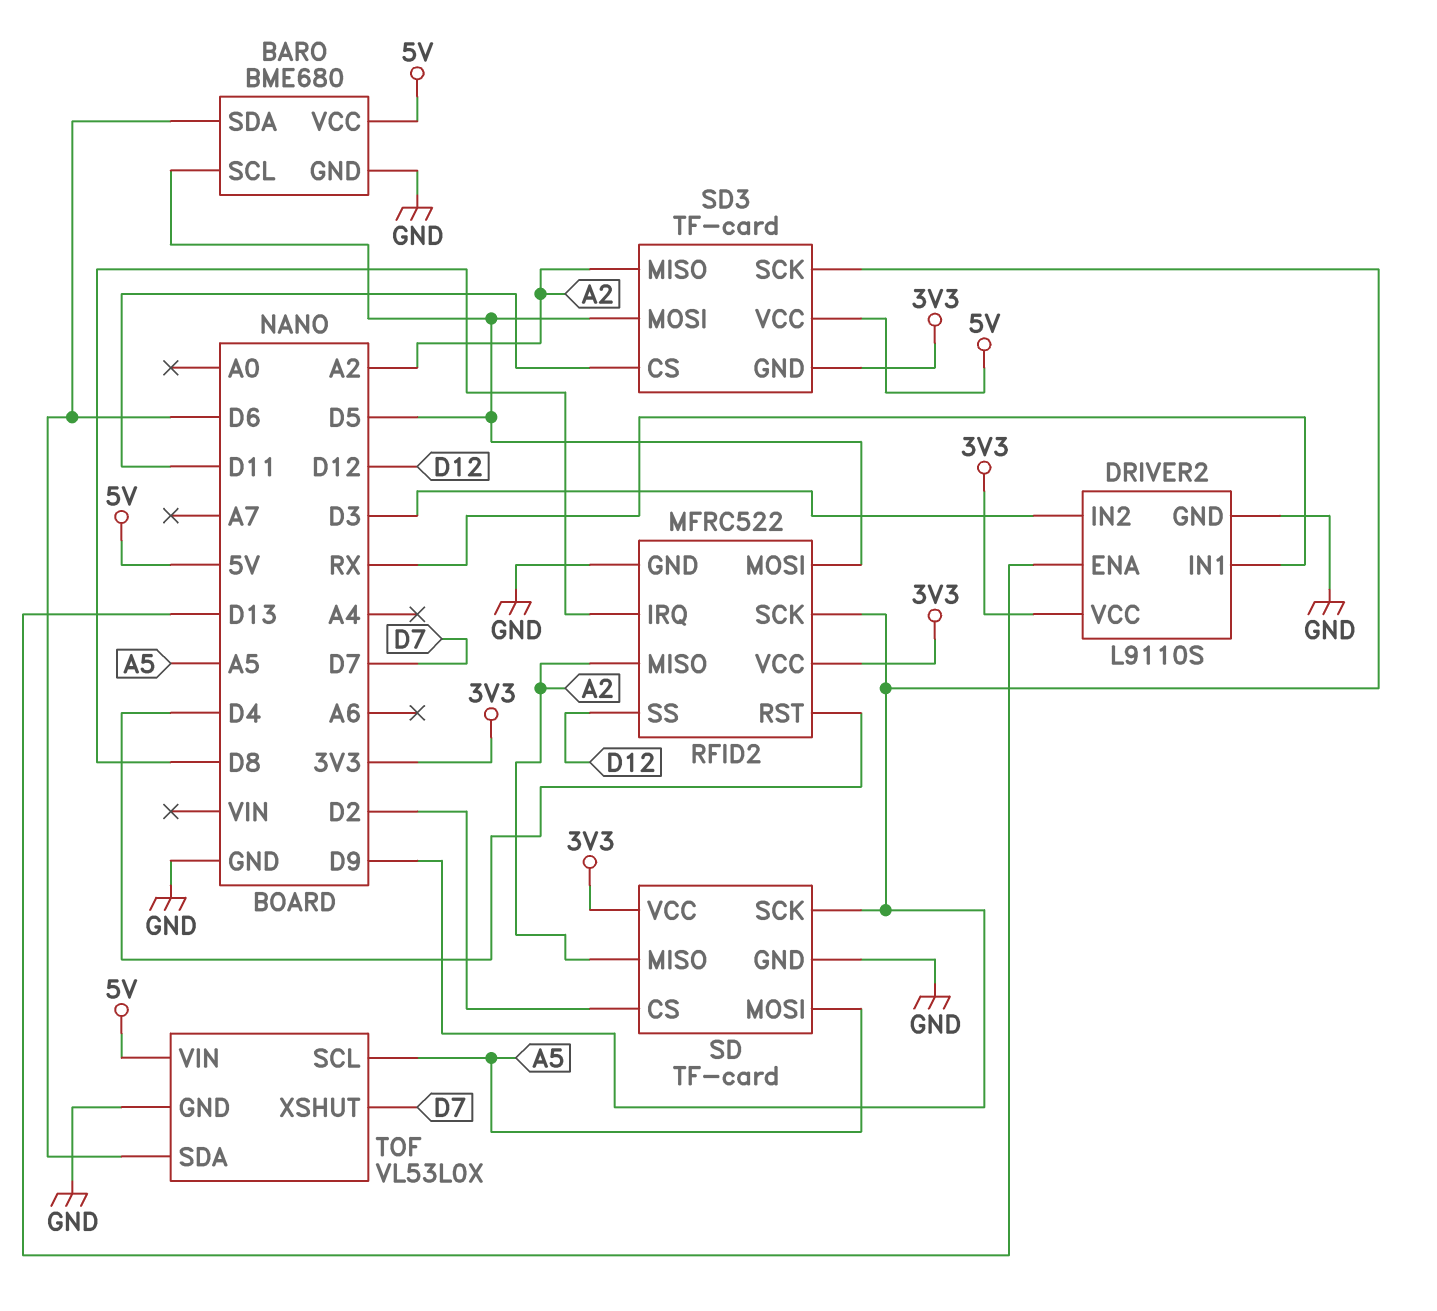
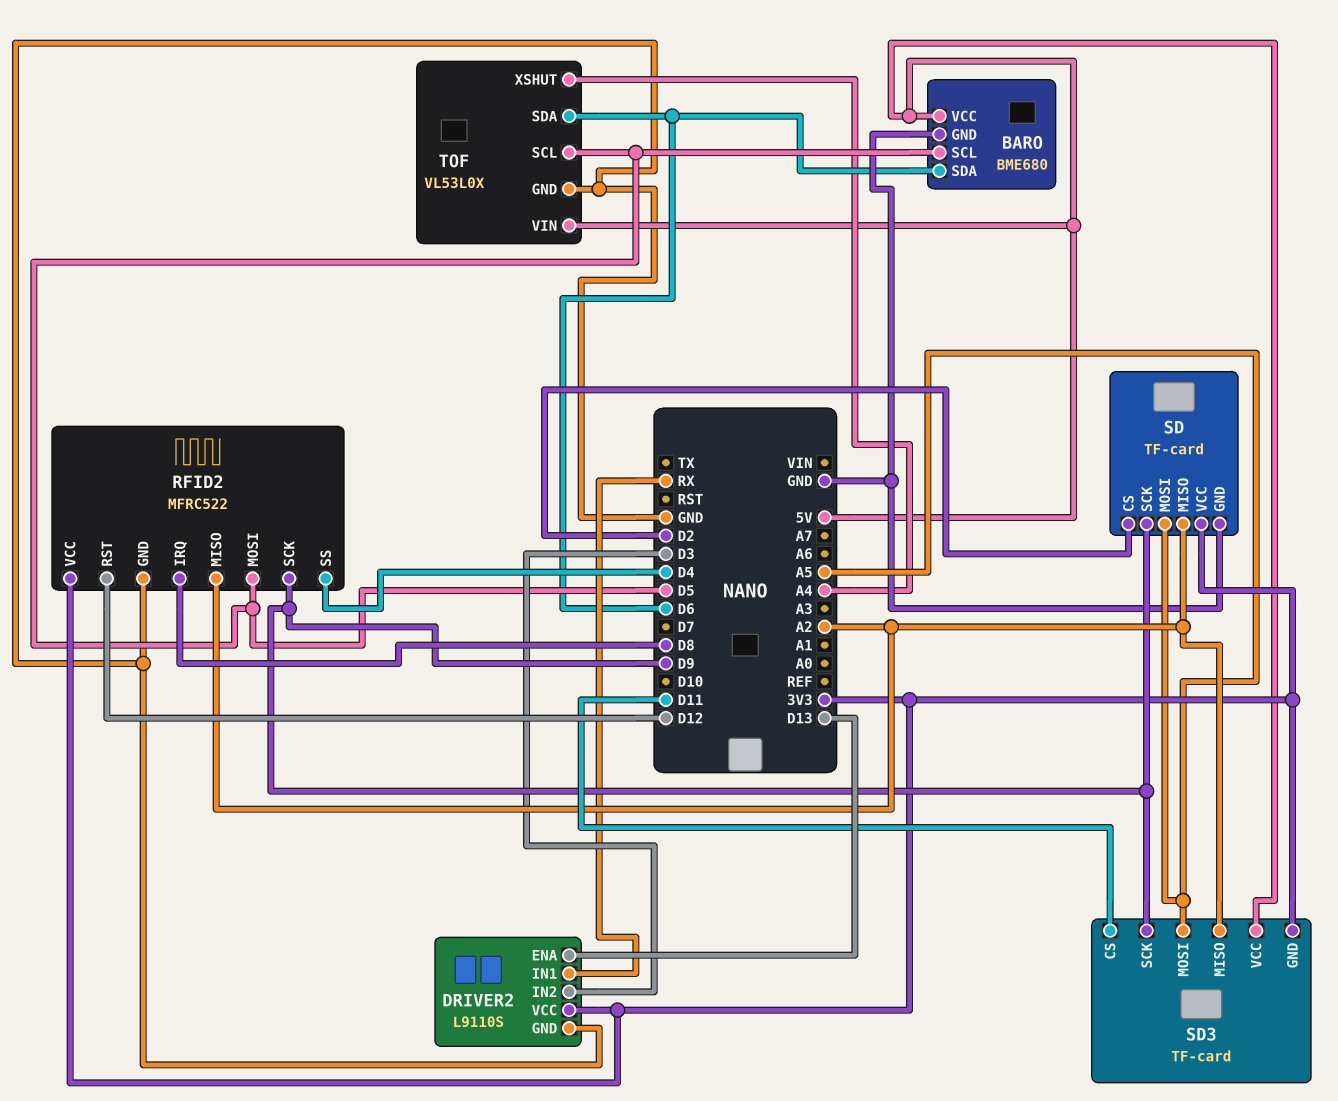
RFID2 pin RST: D4 -> D12
RFID2 pin SS: D12 -> D4
SD3 pin MOSI: D5 -> A5
TOF pin SCL: A5 -> D5
TOF pin XSHUT: D7 -> A4

